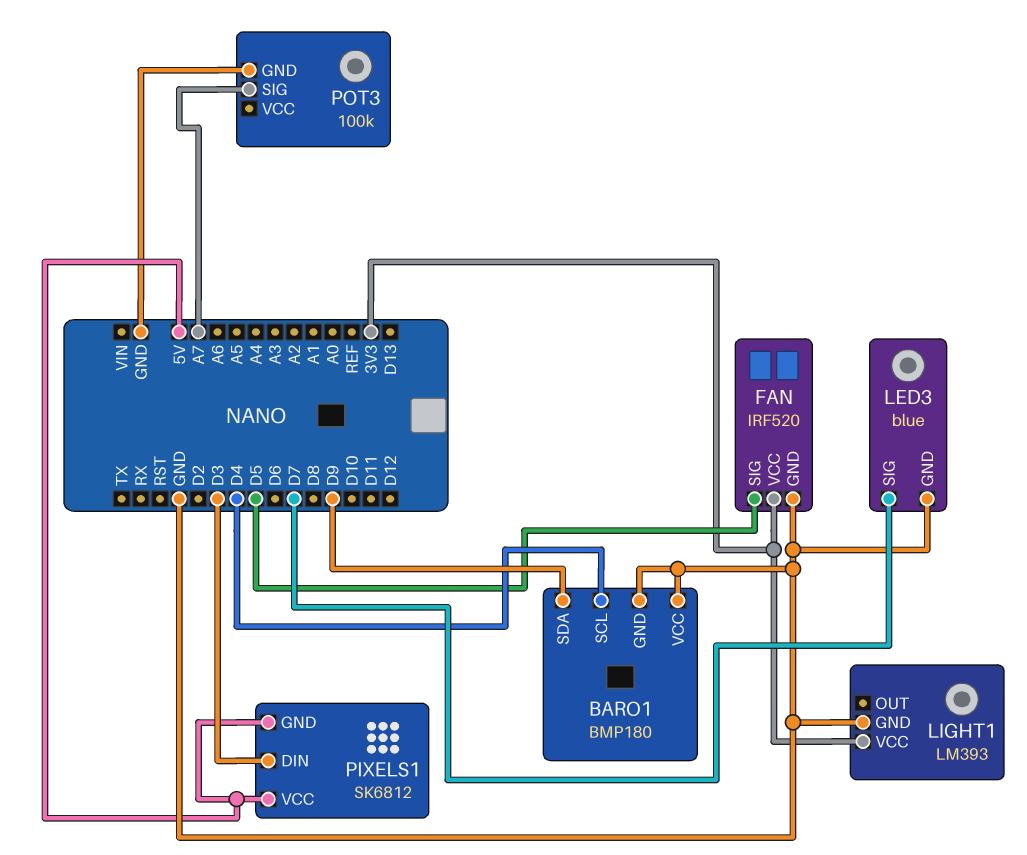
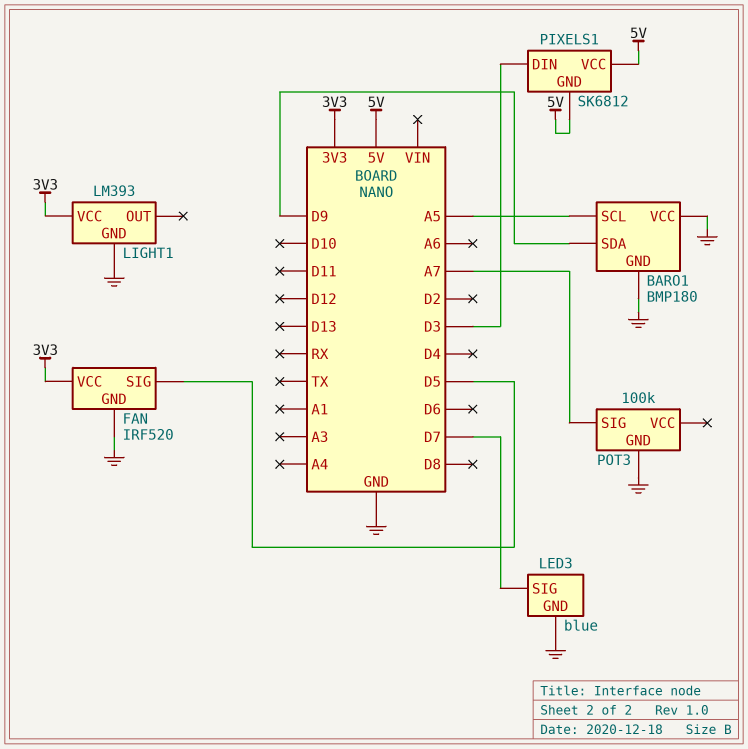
BARO1 pin SCL: D4 -> A5

